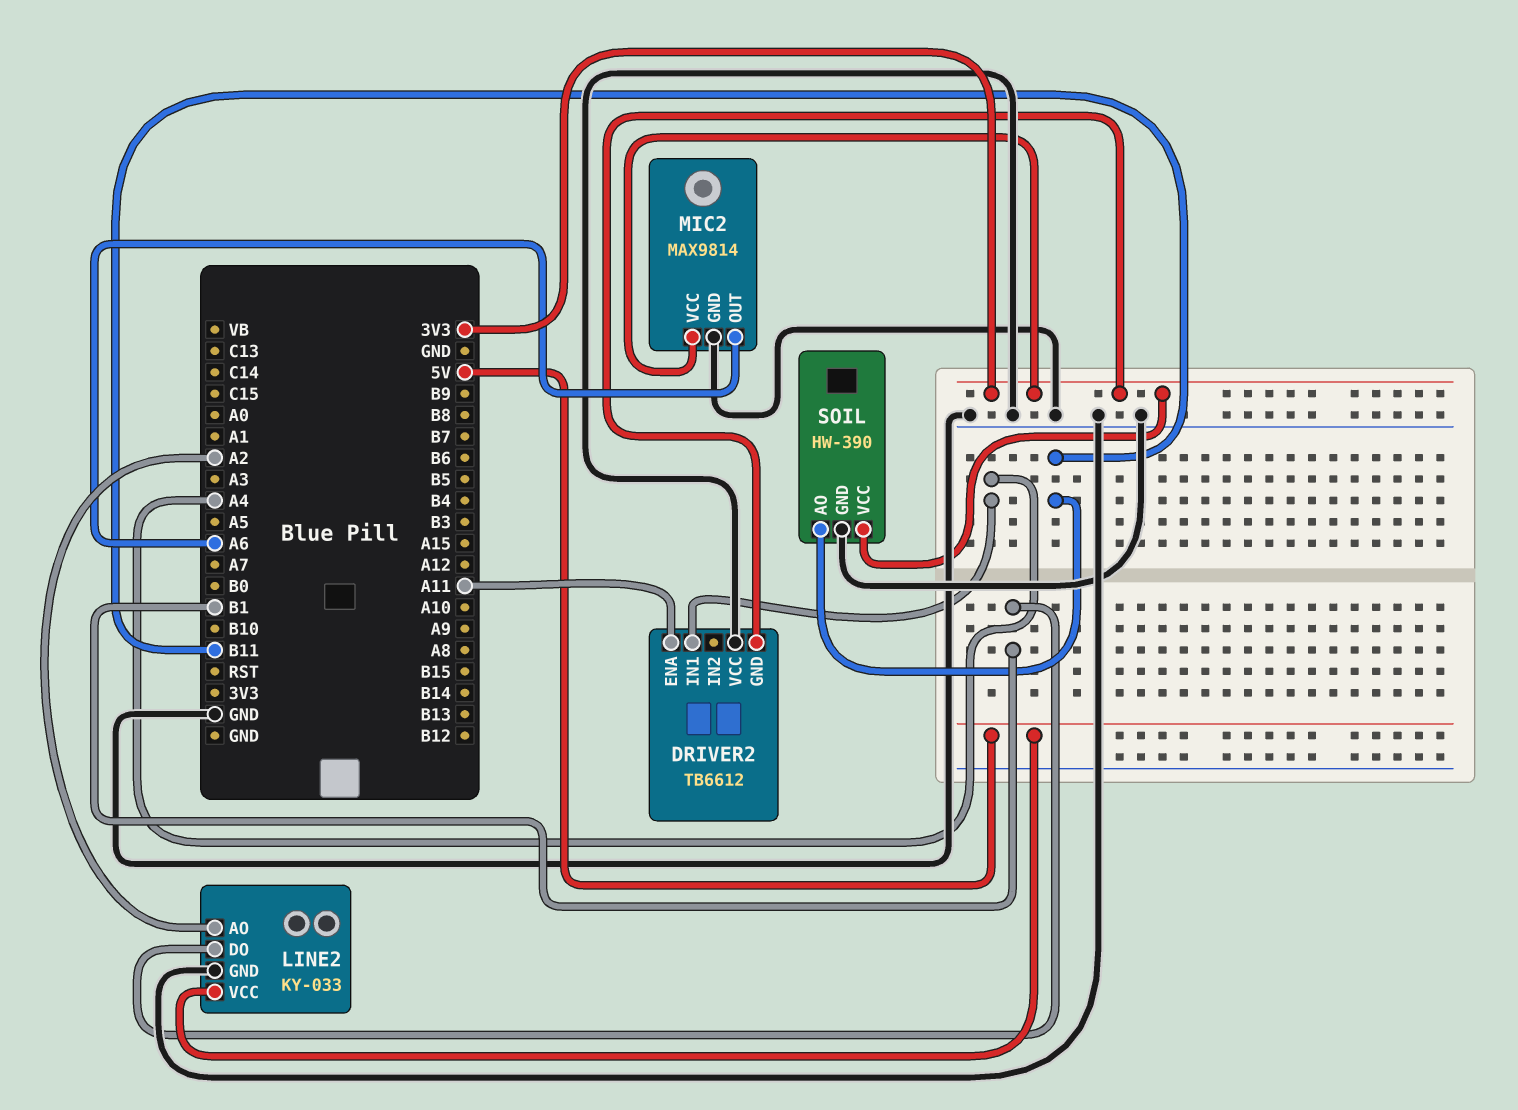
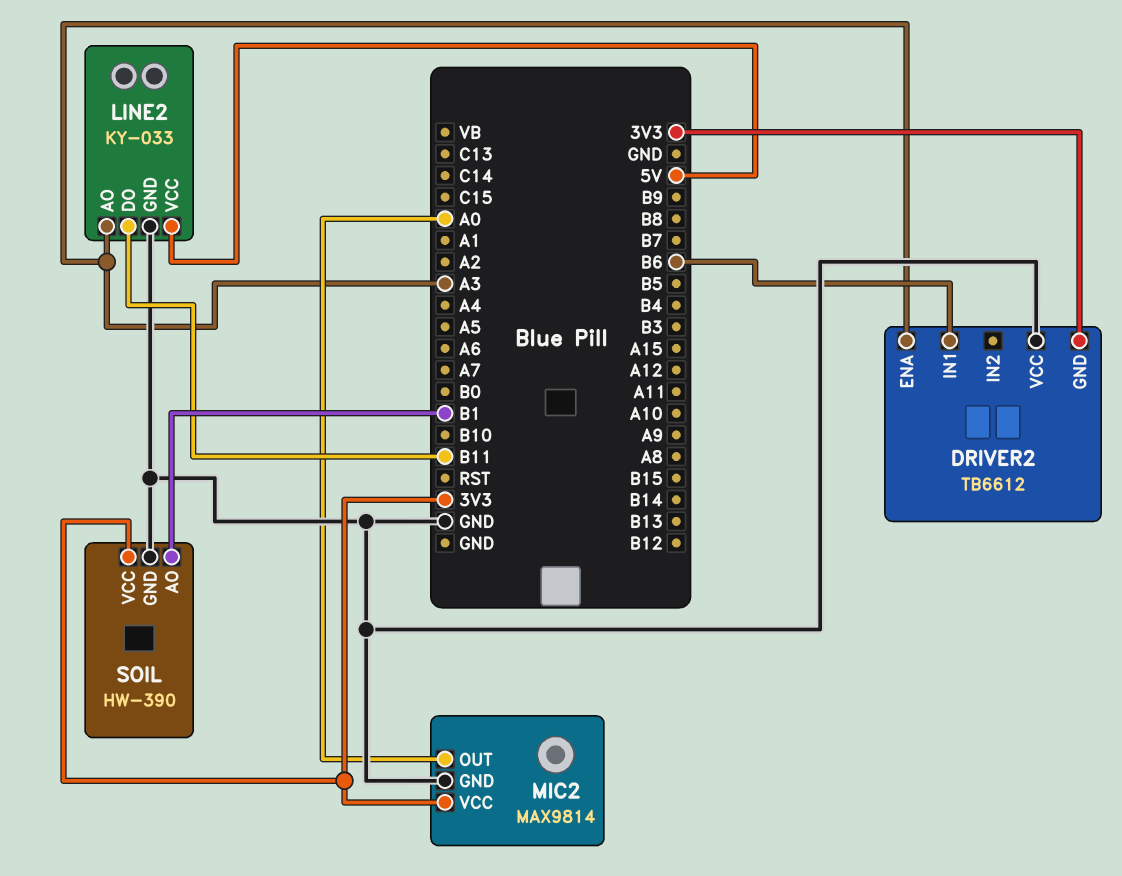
DRIVER2 pin ENA: A11 -> A3
DRIVER2 pin IN1: A4 -> B6
LINE2 pin AO: A2 -> A3
LINE2 pin DO: B1 -> B11
MIC2 pin OUT: A6 -> A0
SOIL pin AO: B11 -> B1

